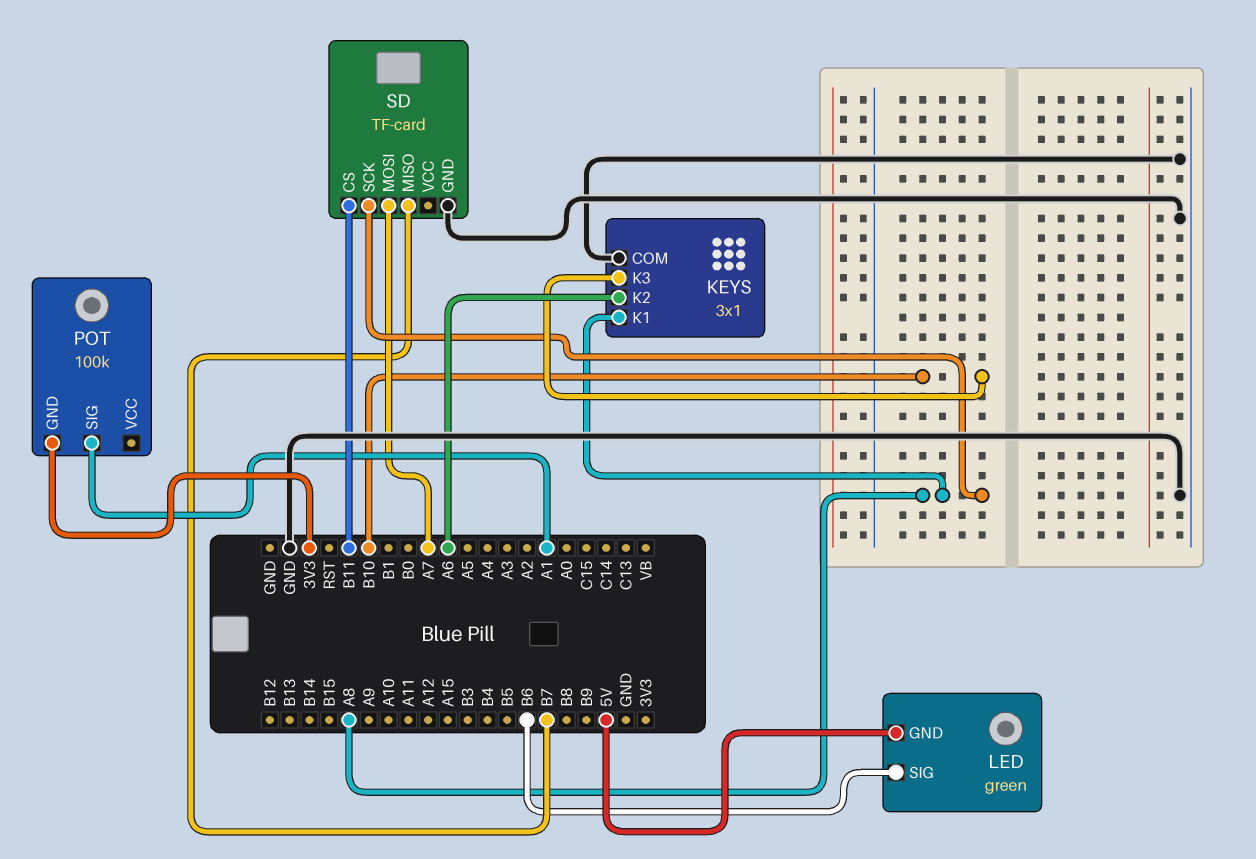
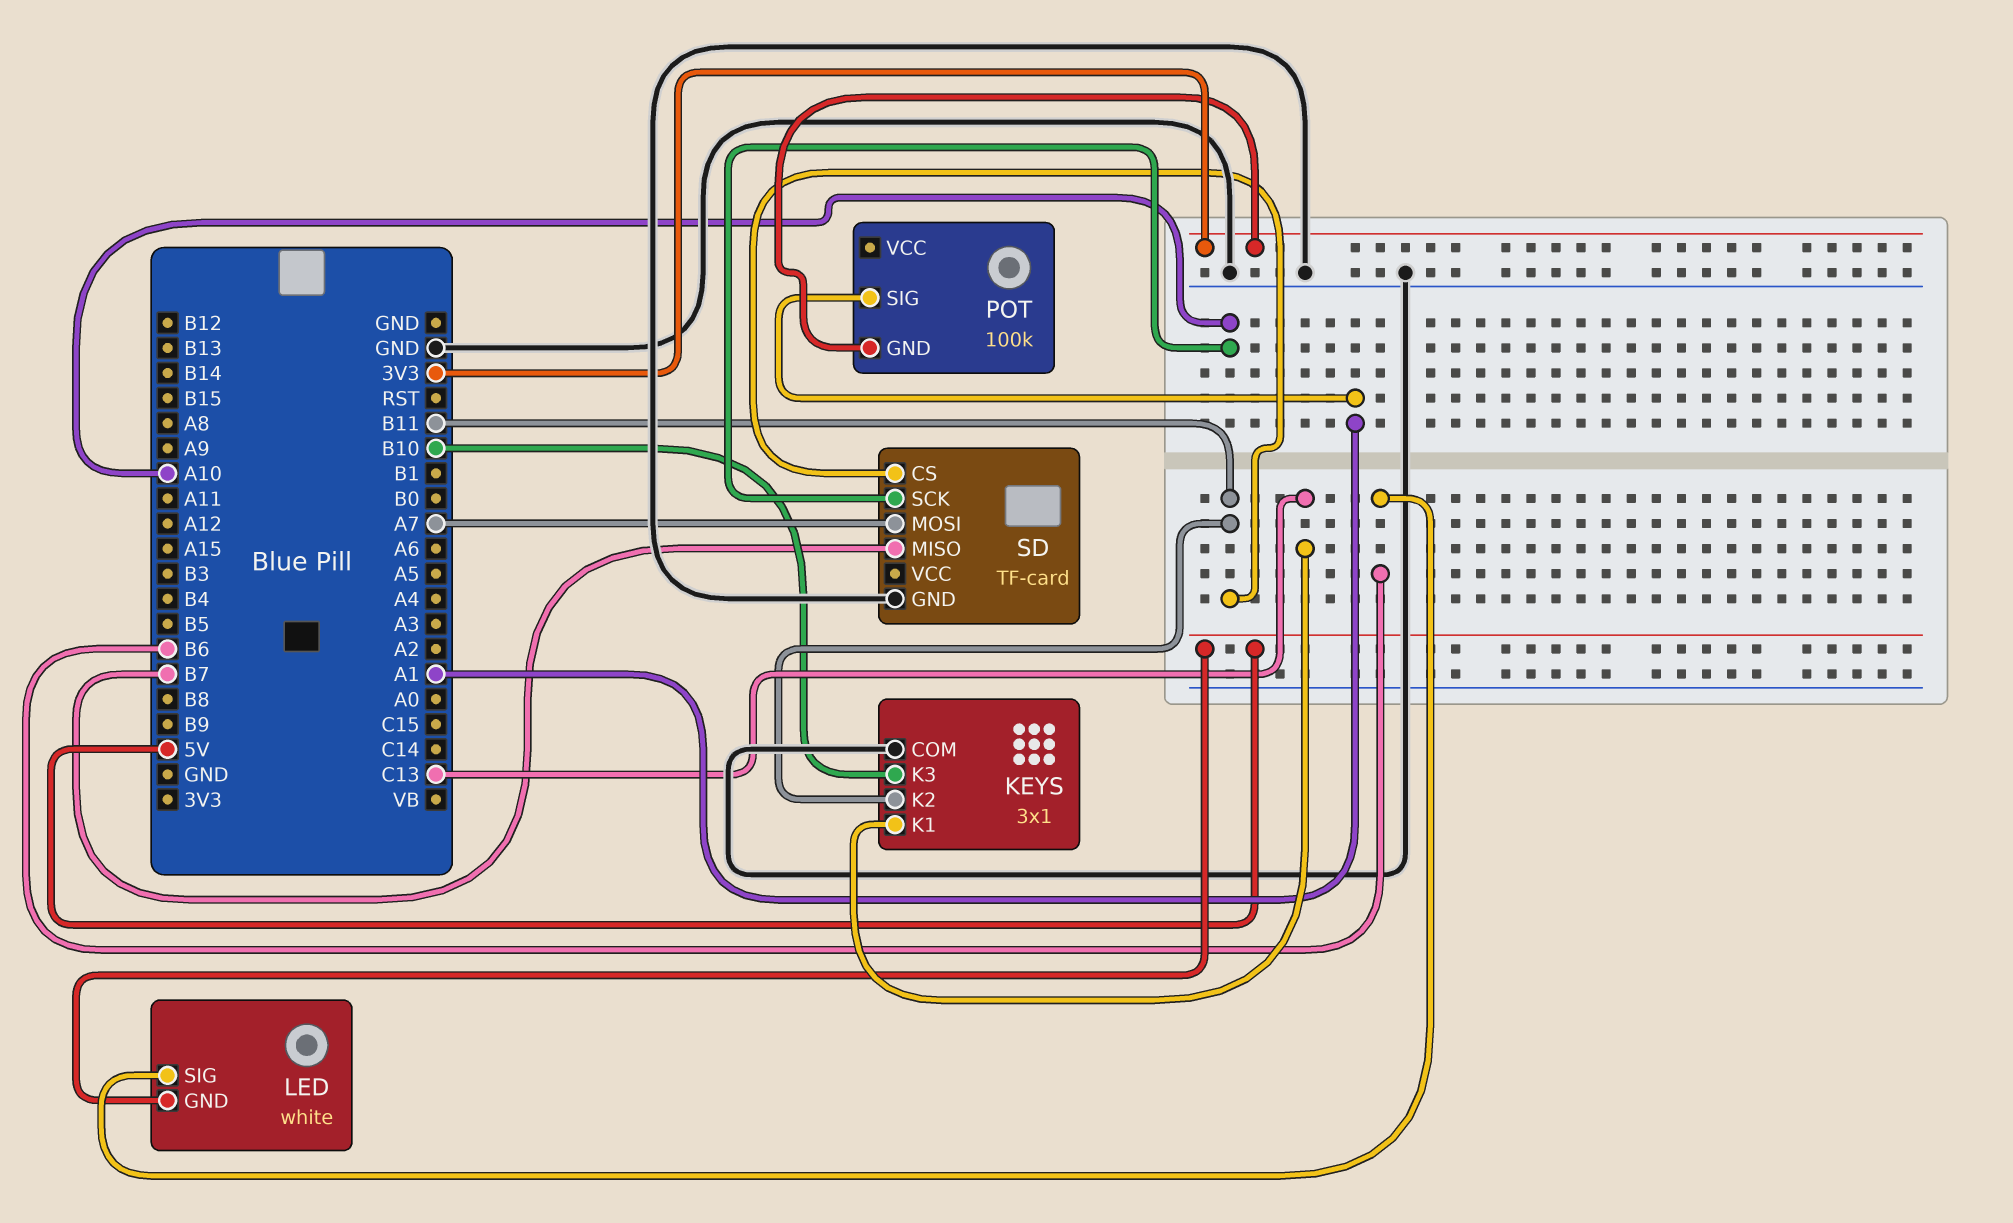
KEYS pin K1: A8 -> C13
KEYS pin K2: A6 -> B11
LED: green -> white
SD pin SCK: A8 -> A10

